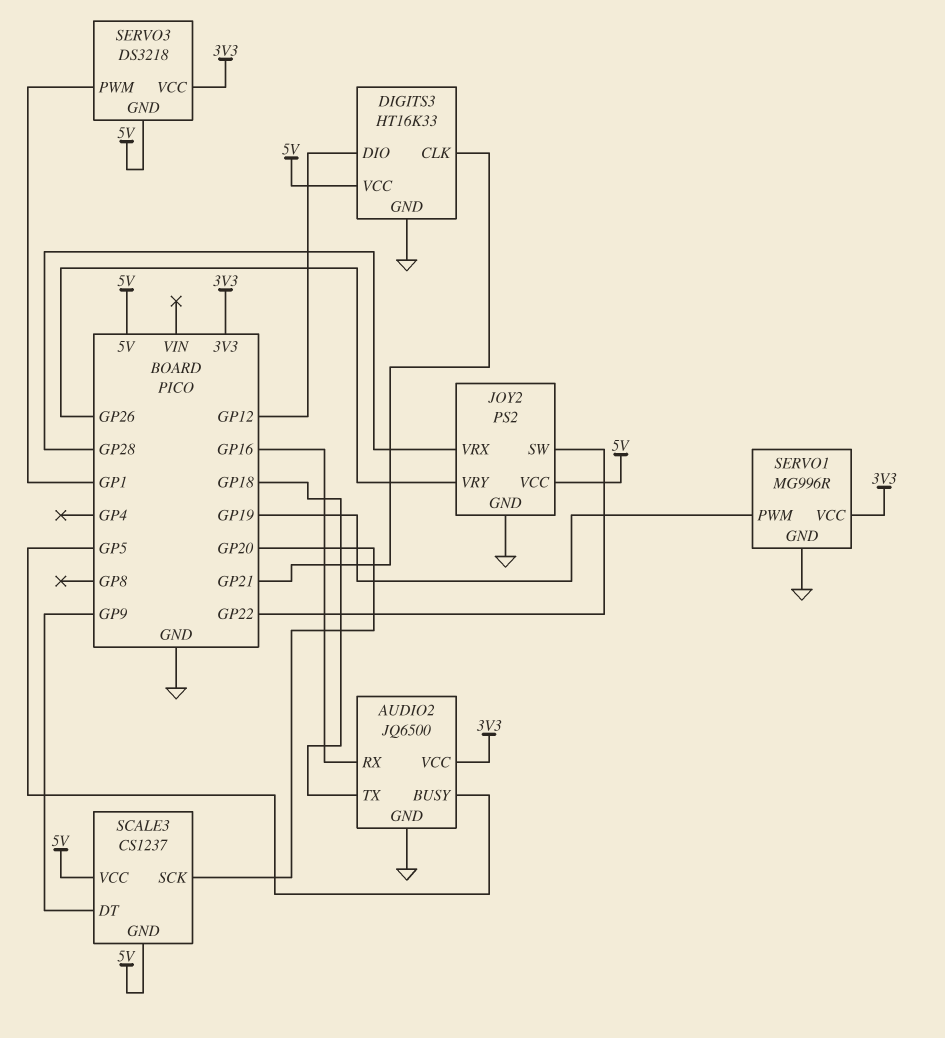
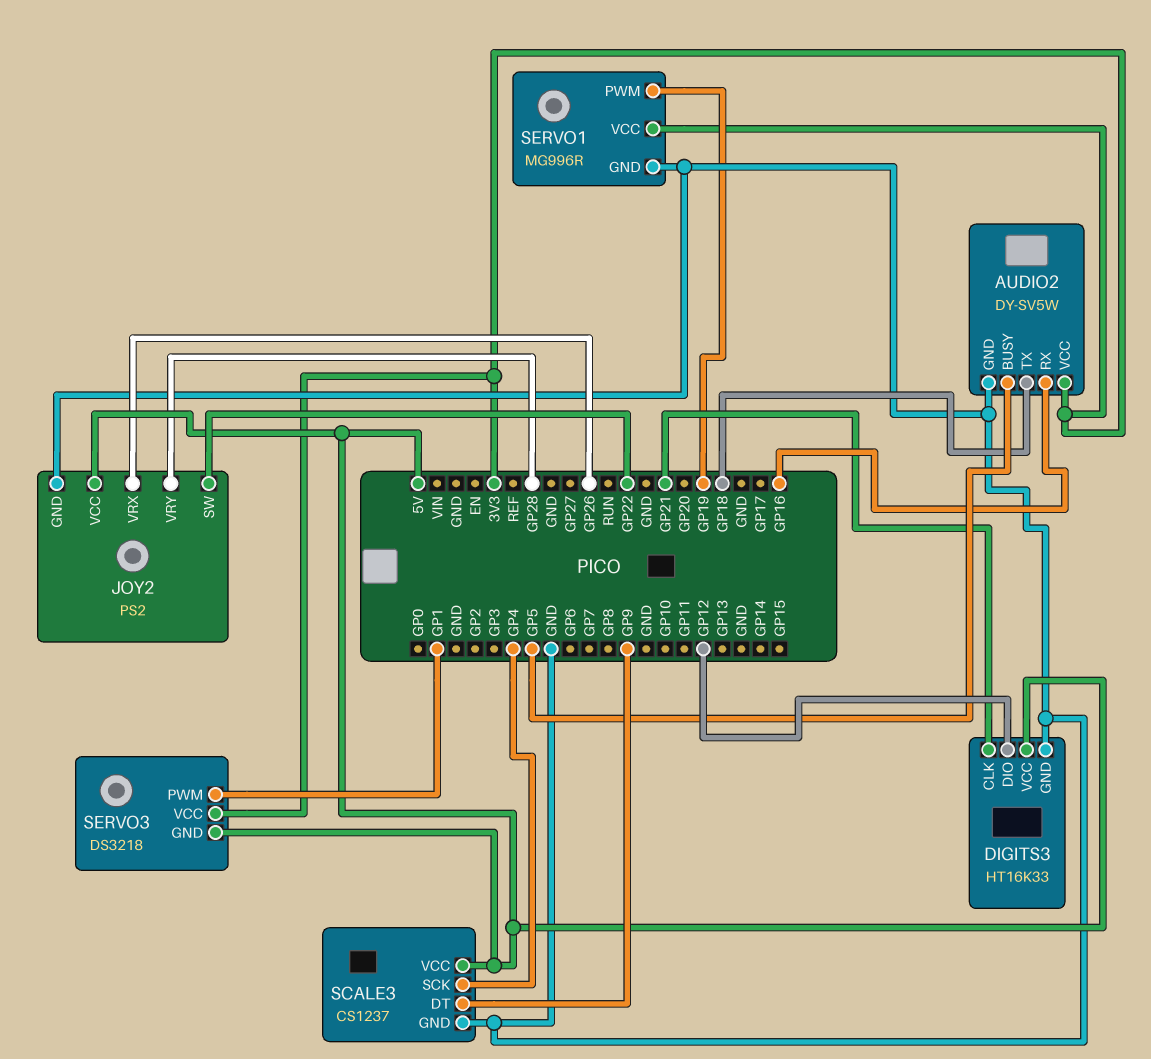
AUDIO2: JQ6500 -> DY-SV5W
JOY2 pin VRX: GP28 -> GP26
JOY2 pin VRY: GP26 -> GP28
SCALE3 pin GND: 5V -> GND
SCALE3 pin SCK: GP20 -> GP4

